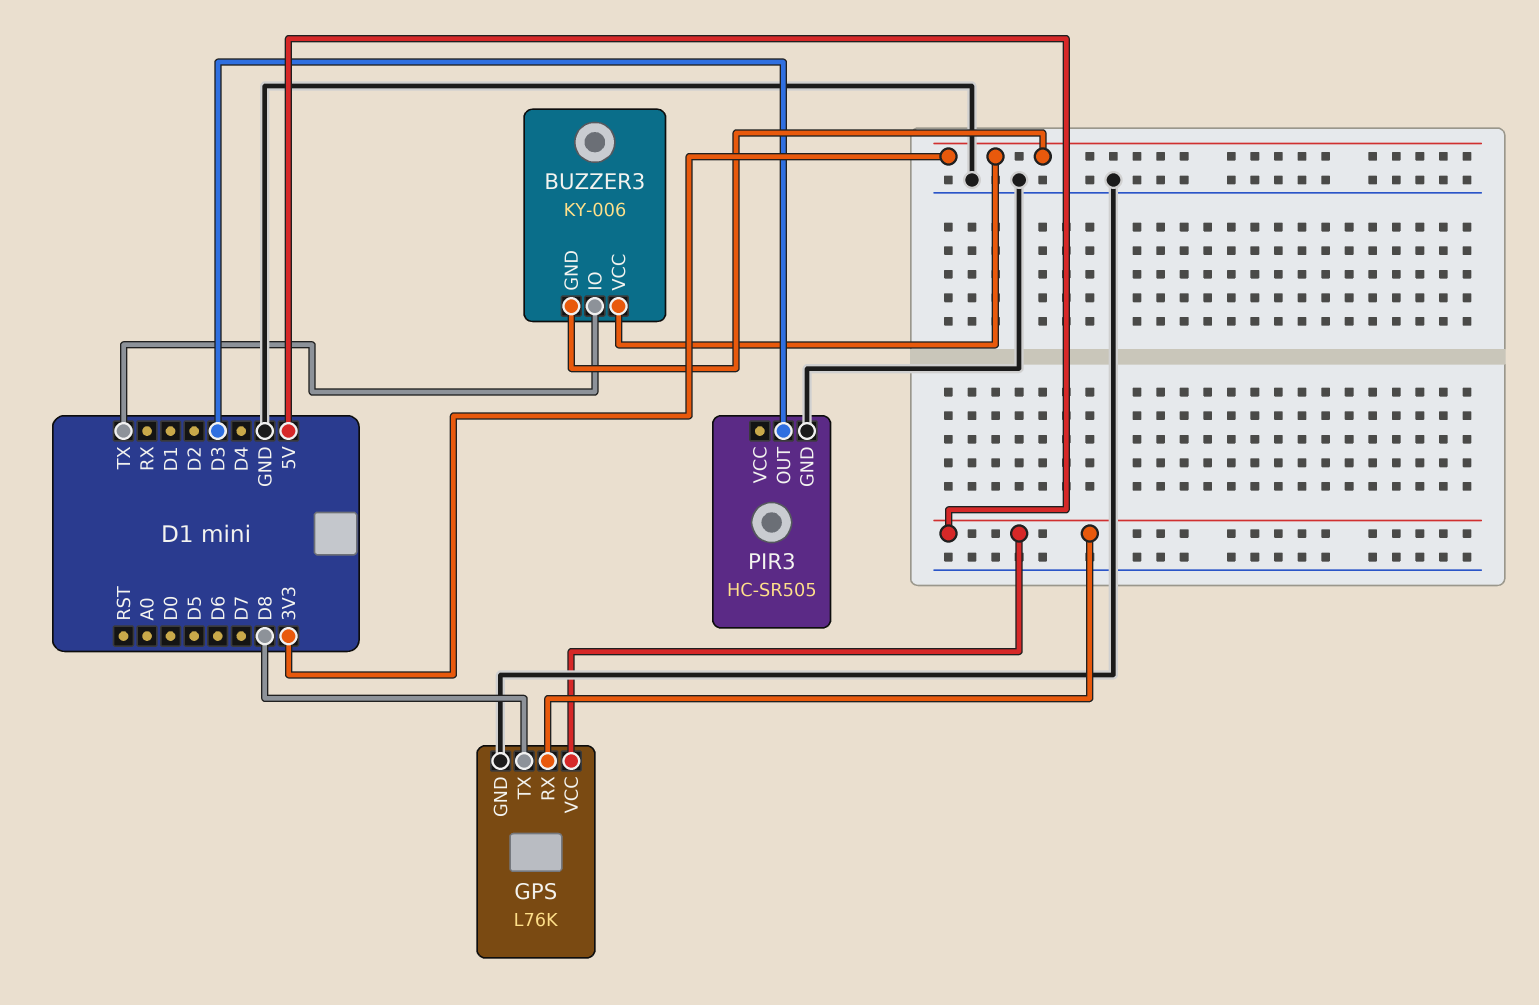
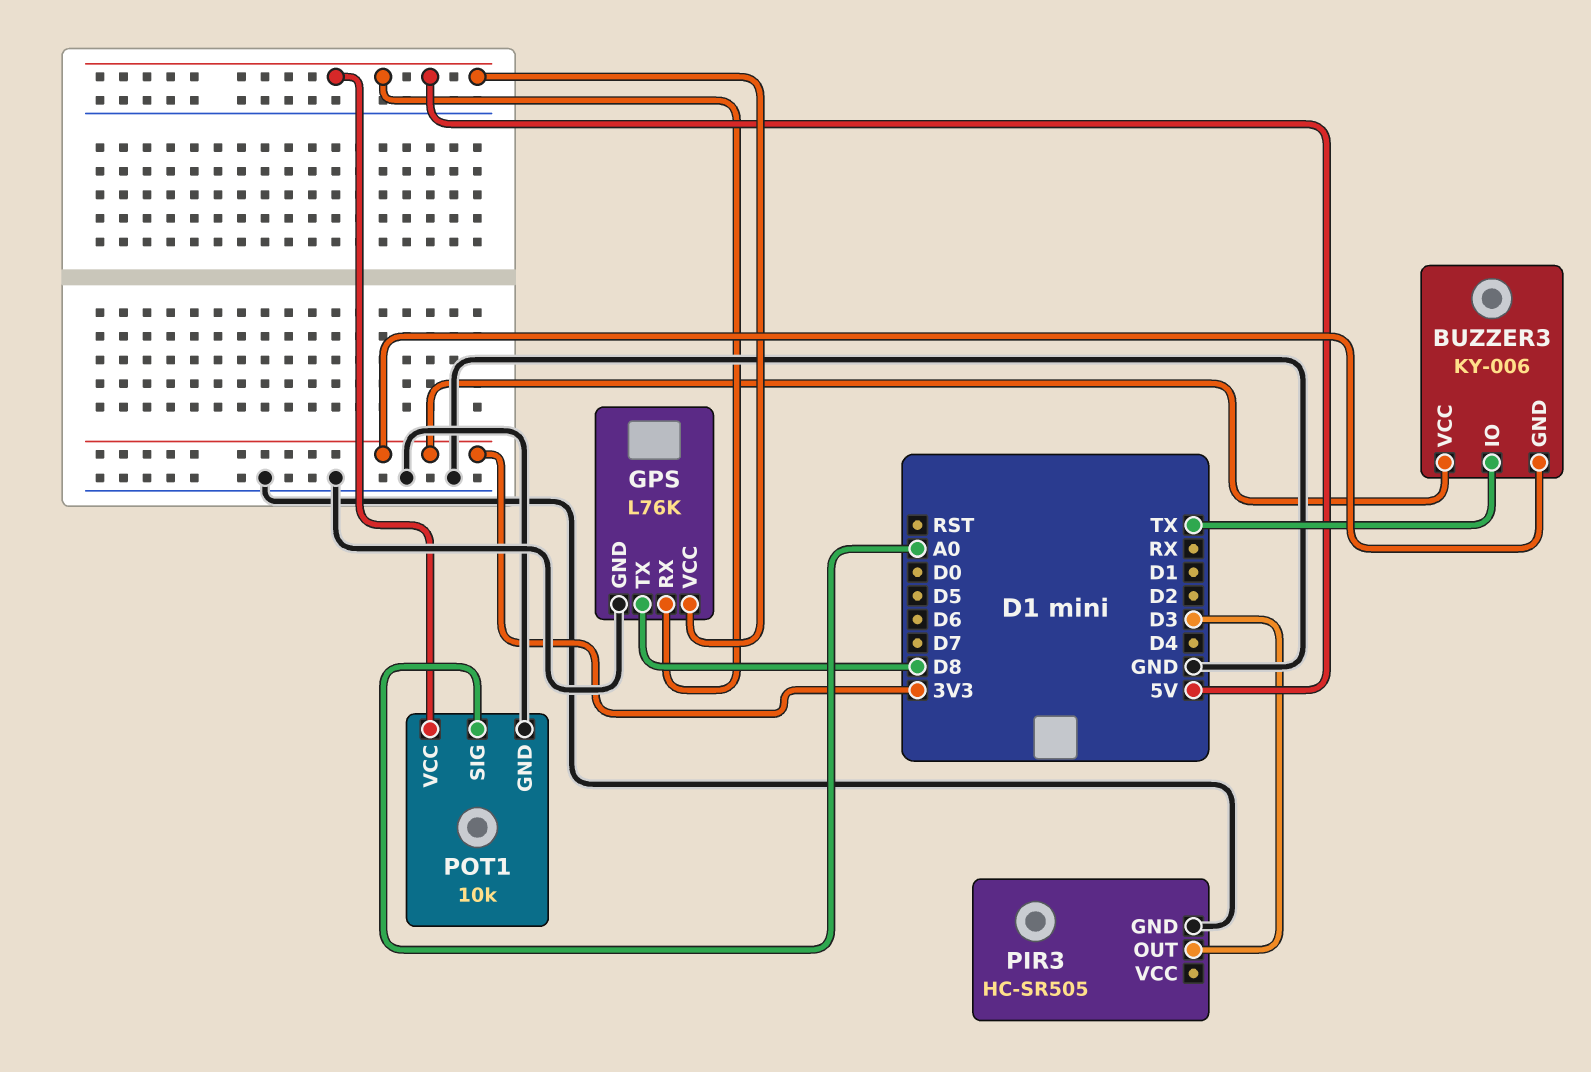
POT1: none -> 10k
POT1 pin GND: none -> GND
POT1 pin SIG: none -> A0
POT1 pin VCC: none -> 5V

